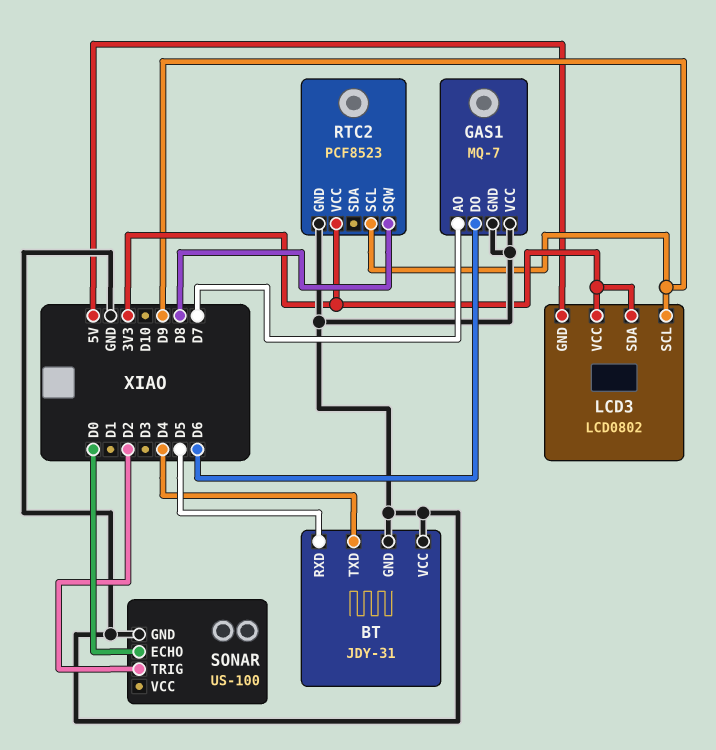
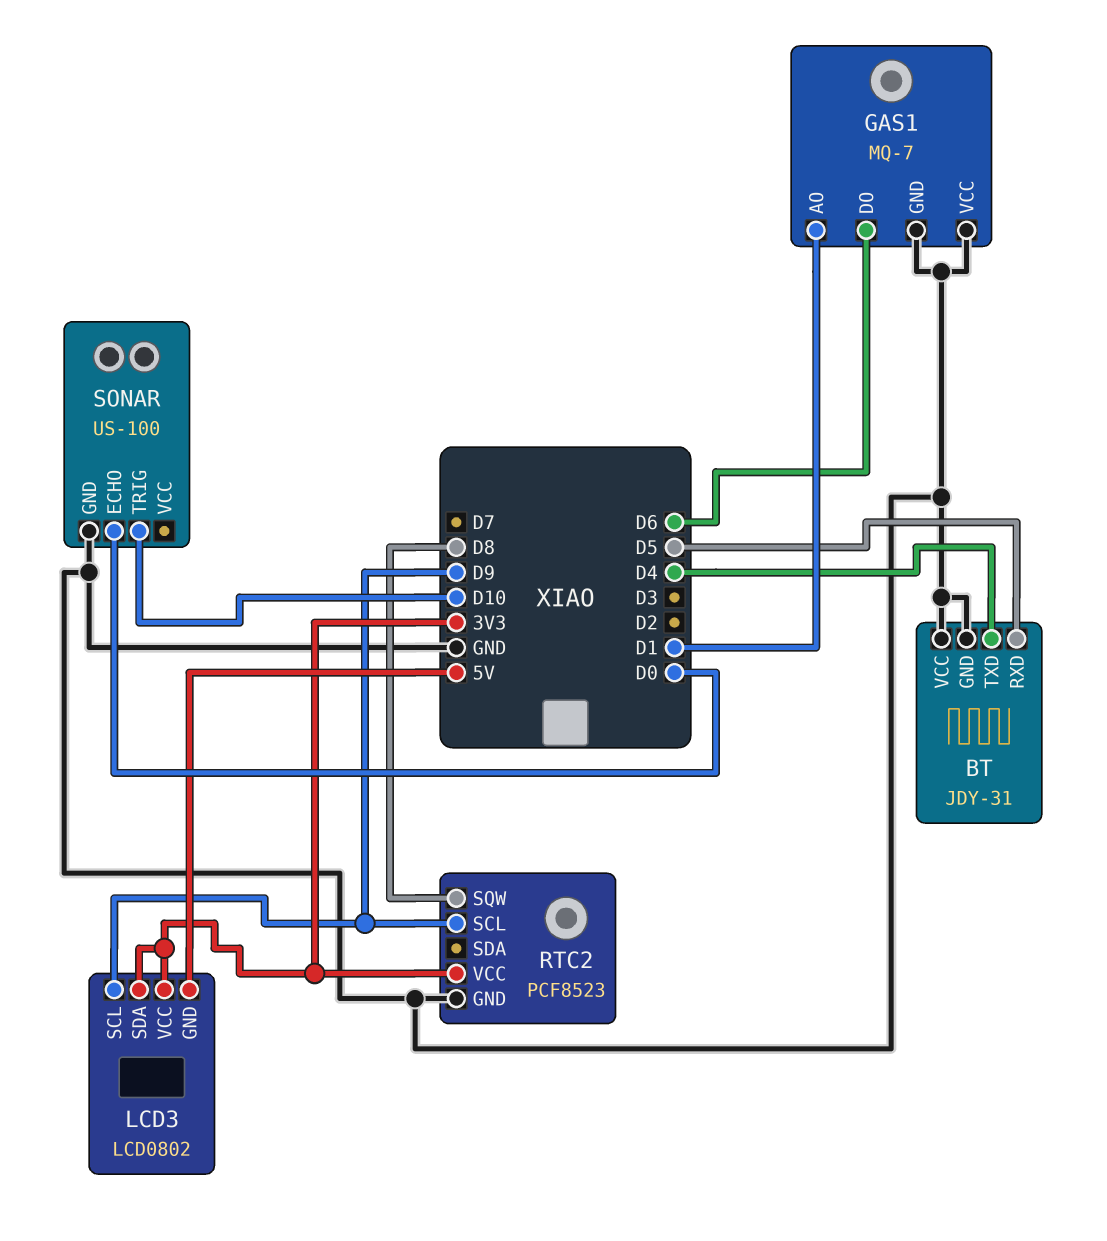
GAS1 pin AO: D7 -> D1
SONAR pin TRIG: D2 -> D10

